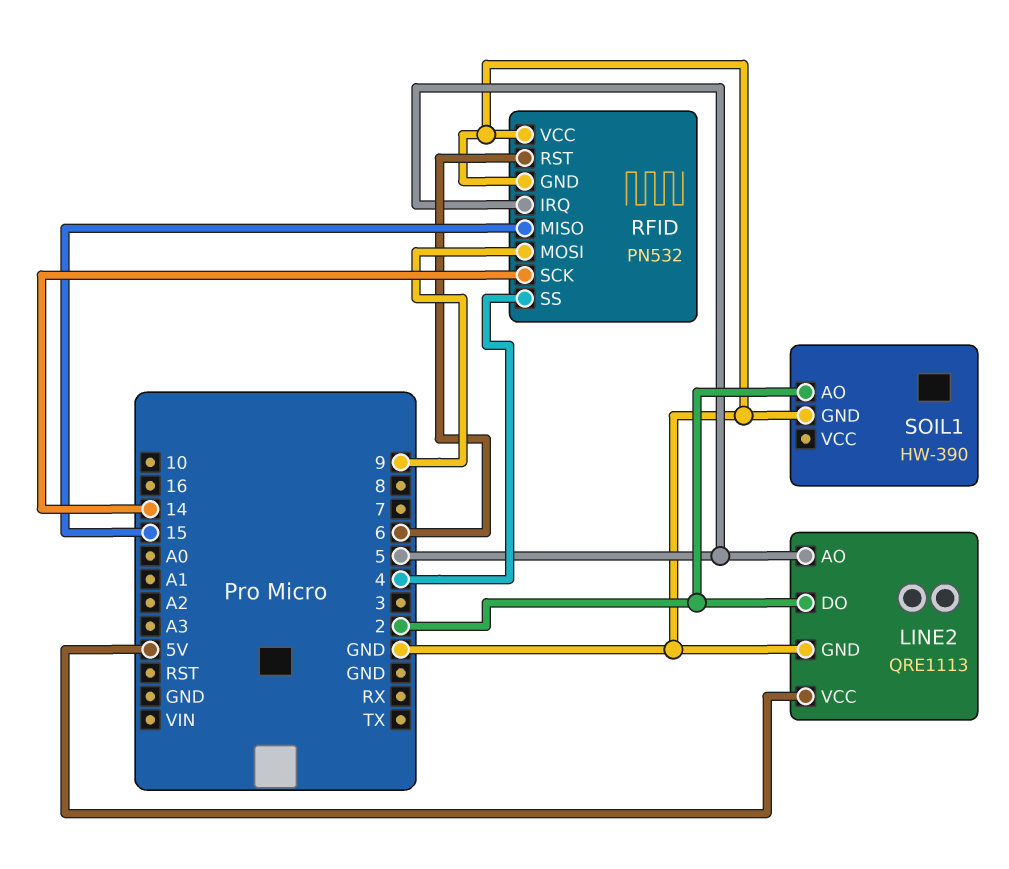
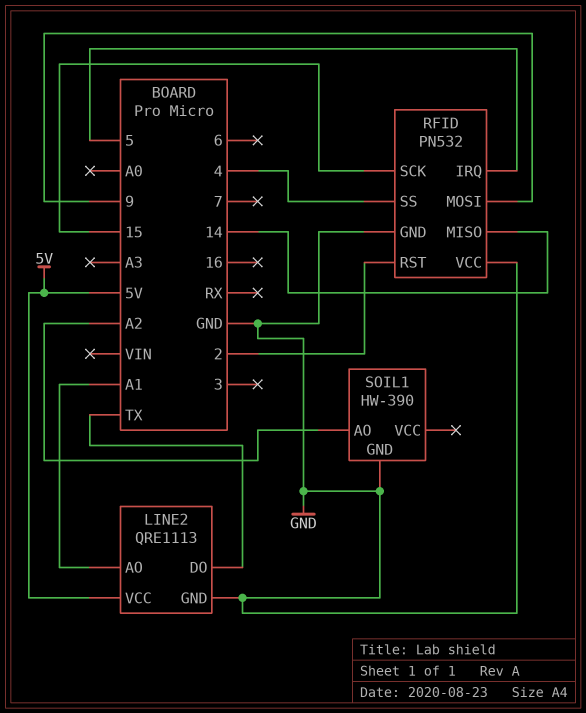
LINE2 pin AO: 5 -> A1
LINE2 pin DO: 2 -> TX
RFID pin MISO: 15 -> 14
RFID pin RST: 6 -> 2
RFID pin SCK: 14 -> 15
SOIL1 pin AO: 2 -> A2

